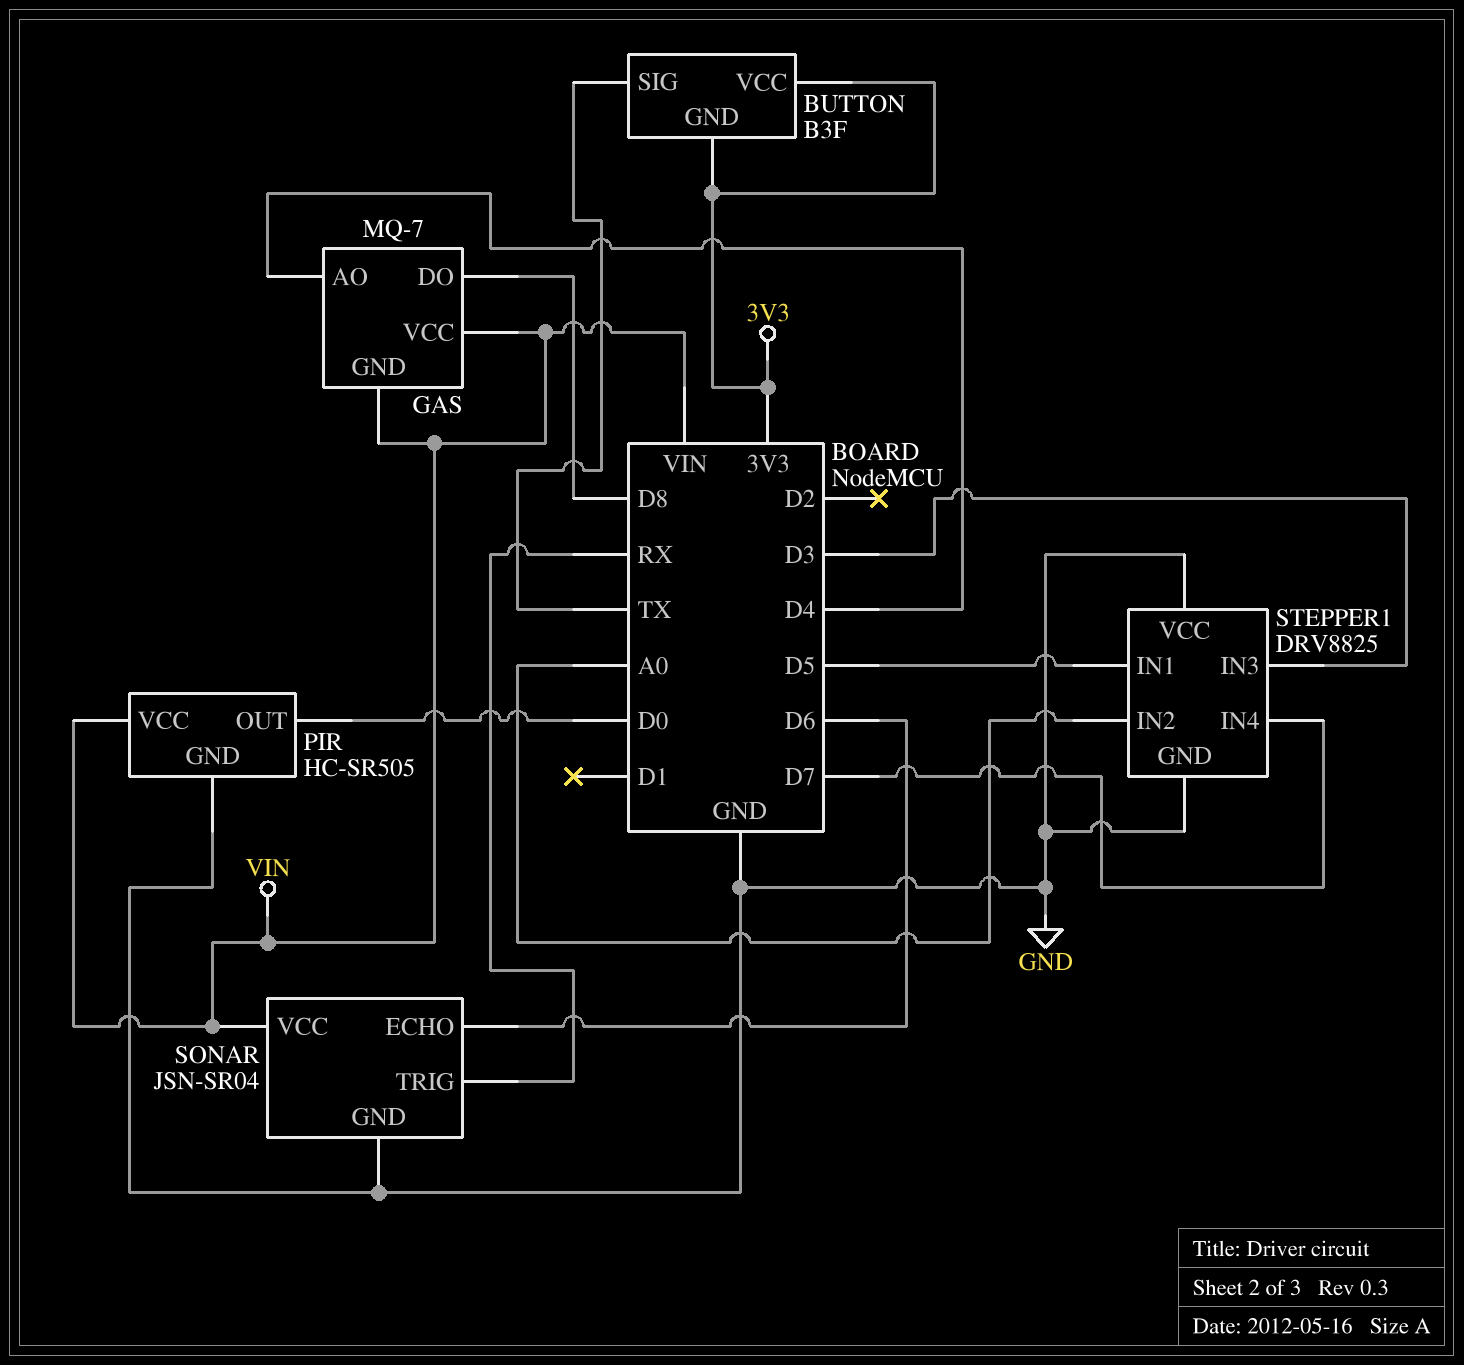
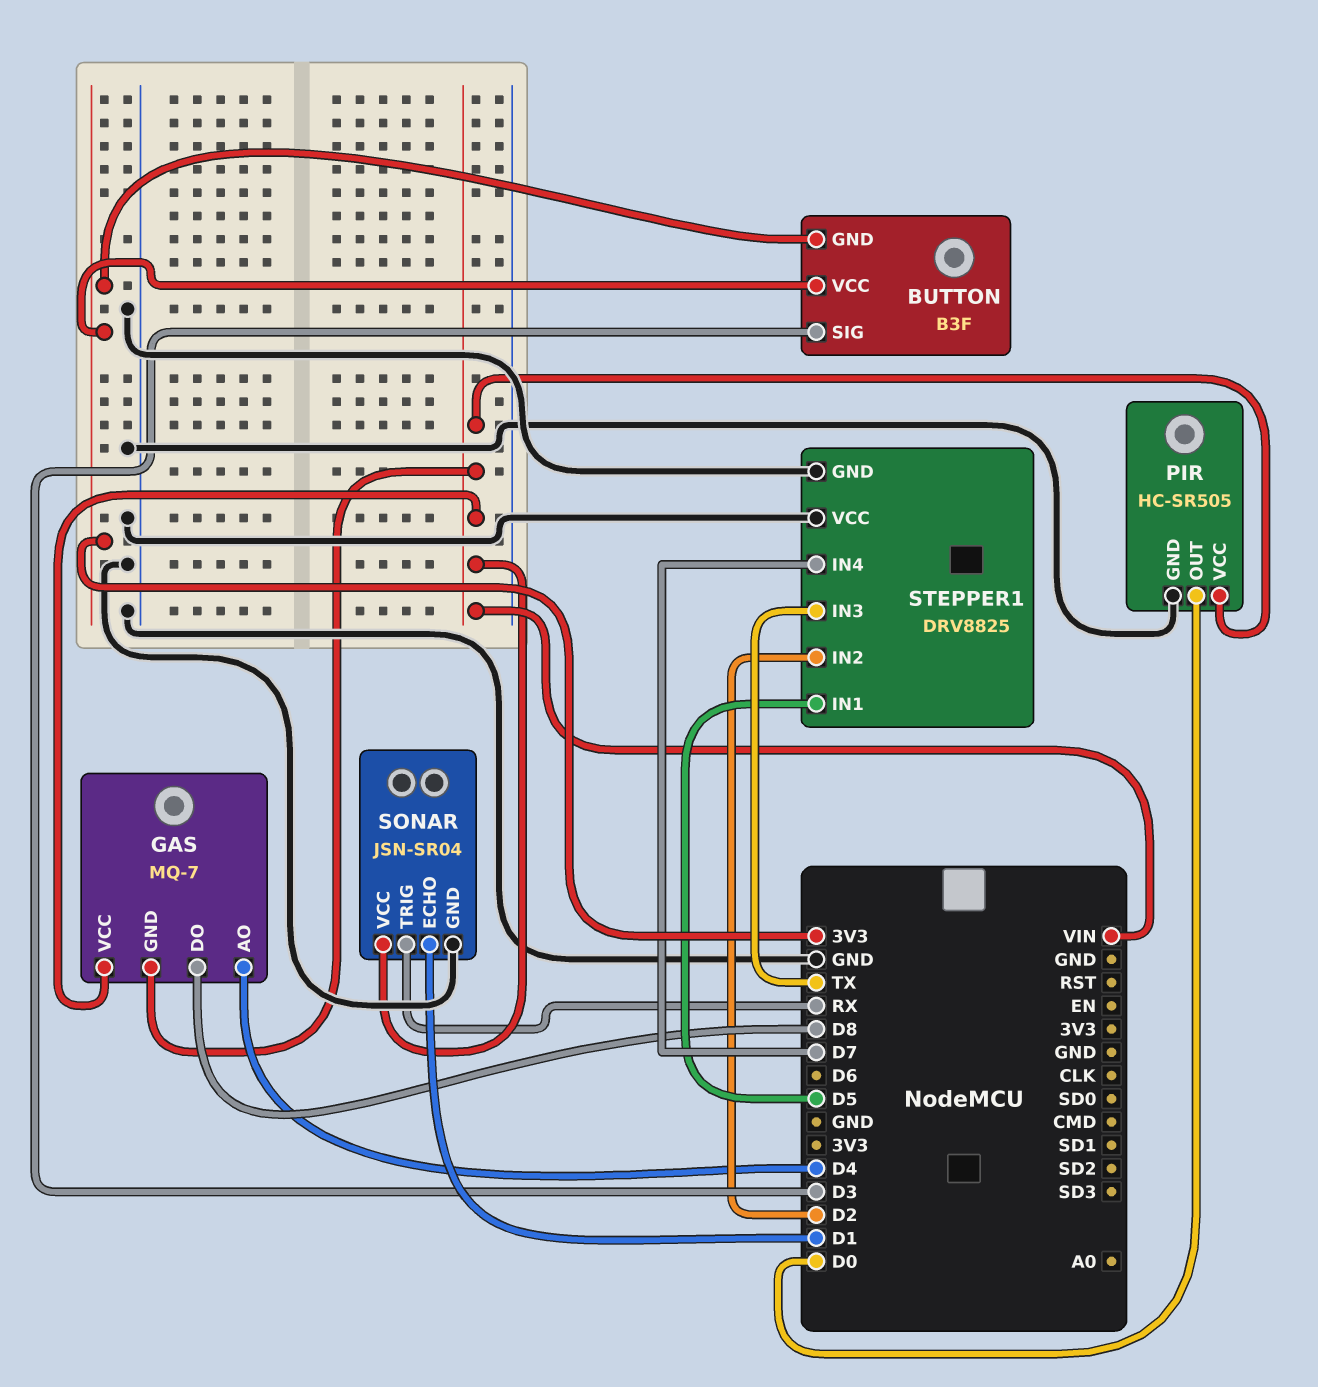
BUTTON pin SIG: TX -> D3
SONAR pin ECHO: D6 -> D1
STEPPER1 pin IN2: A0 -> D2
STEPPER1 pin IN3: D3 -> TX

